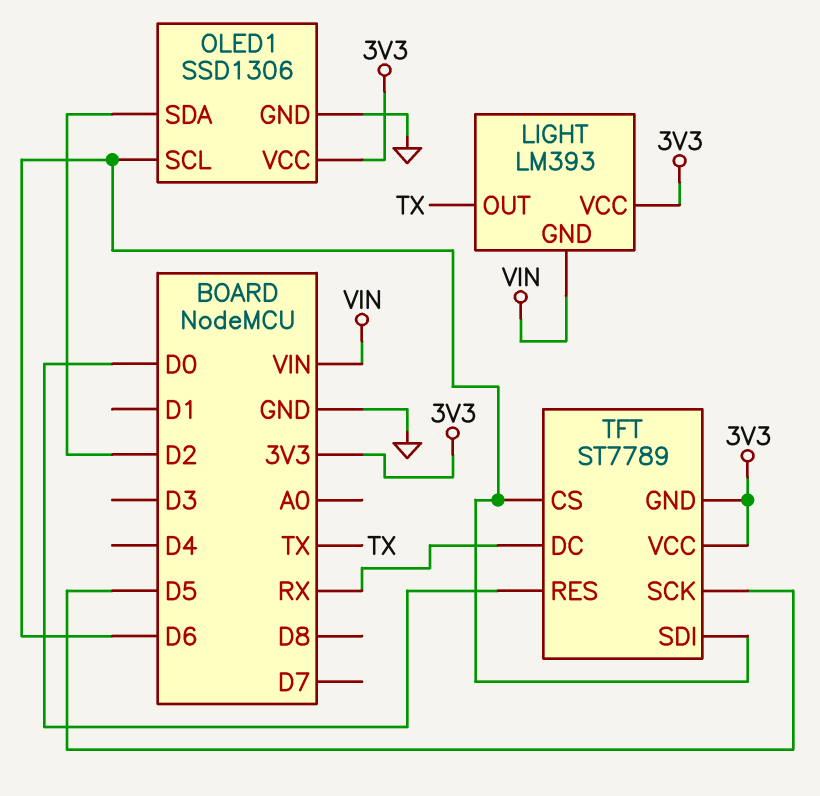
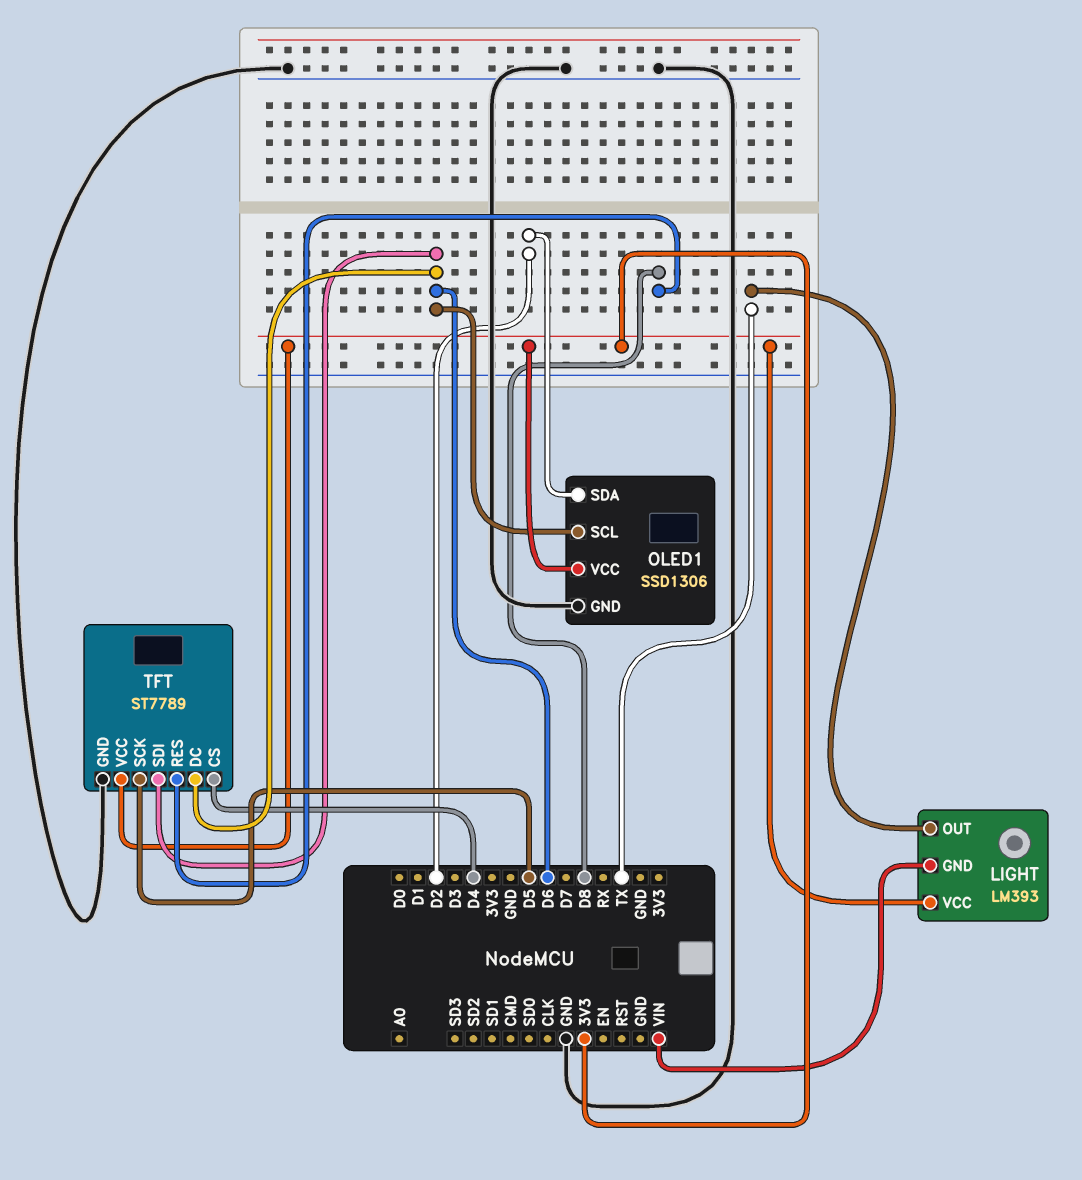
TFT pin CS: D6 -> D4
TFT pin DC: RX -> D6
TFT pin GND: 3V3 -> GND
TFT pin RES: D0 -> D8

